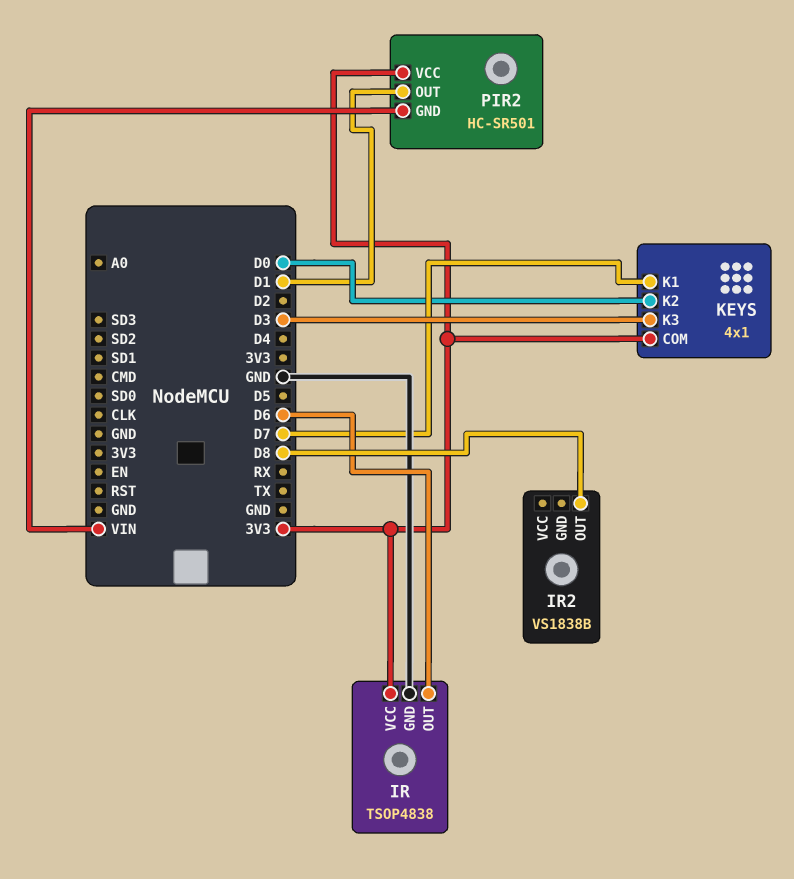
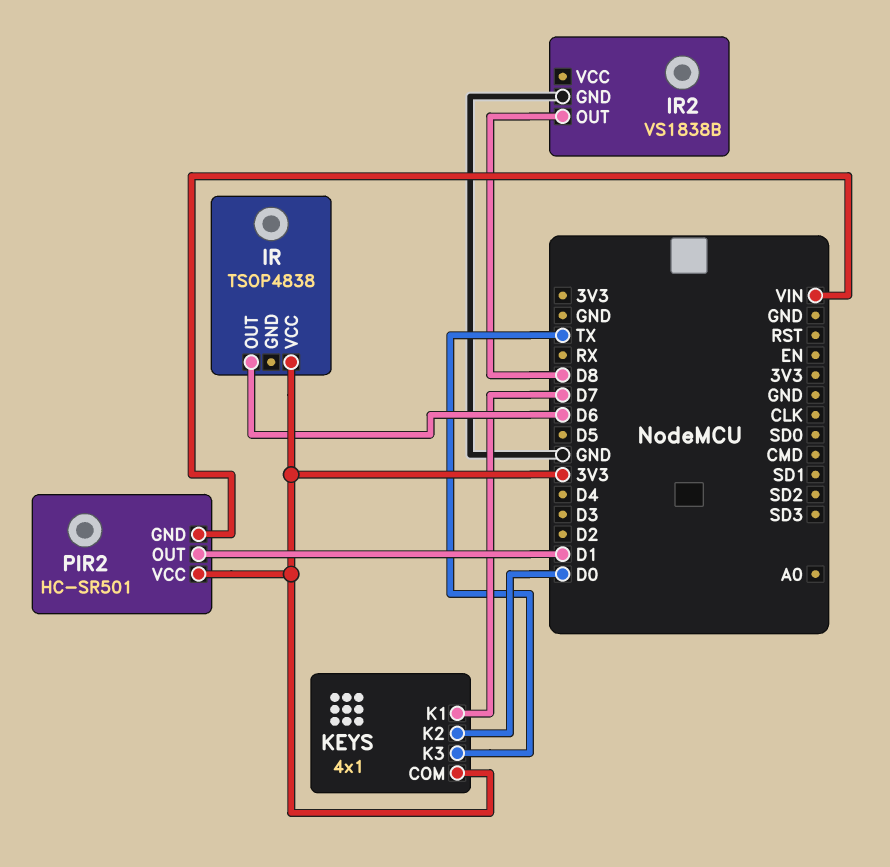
IR pin GND: GND -> none
IR2 pin GND: none -> GND
KEYS pin K3: D3 -> TX

